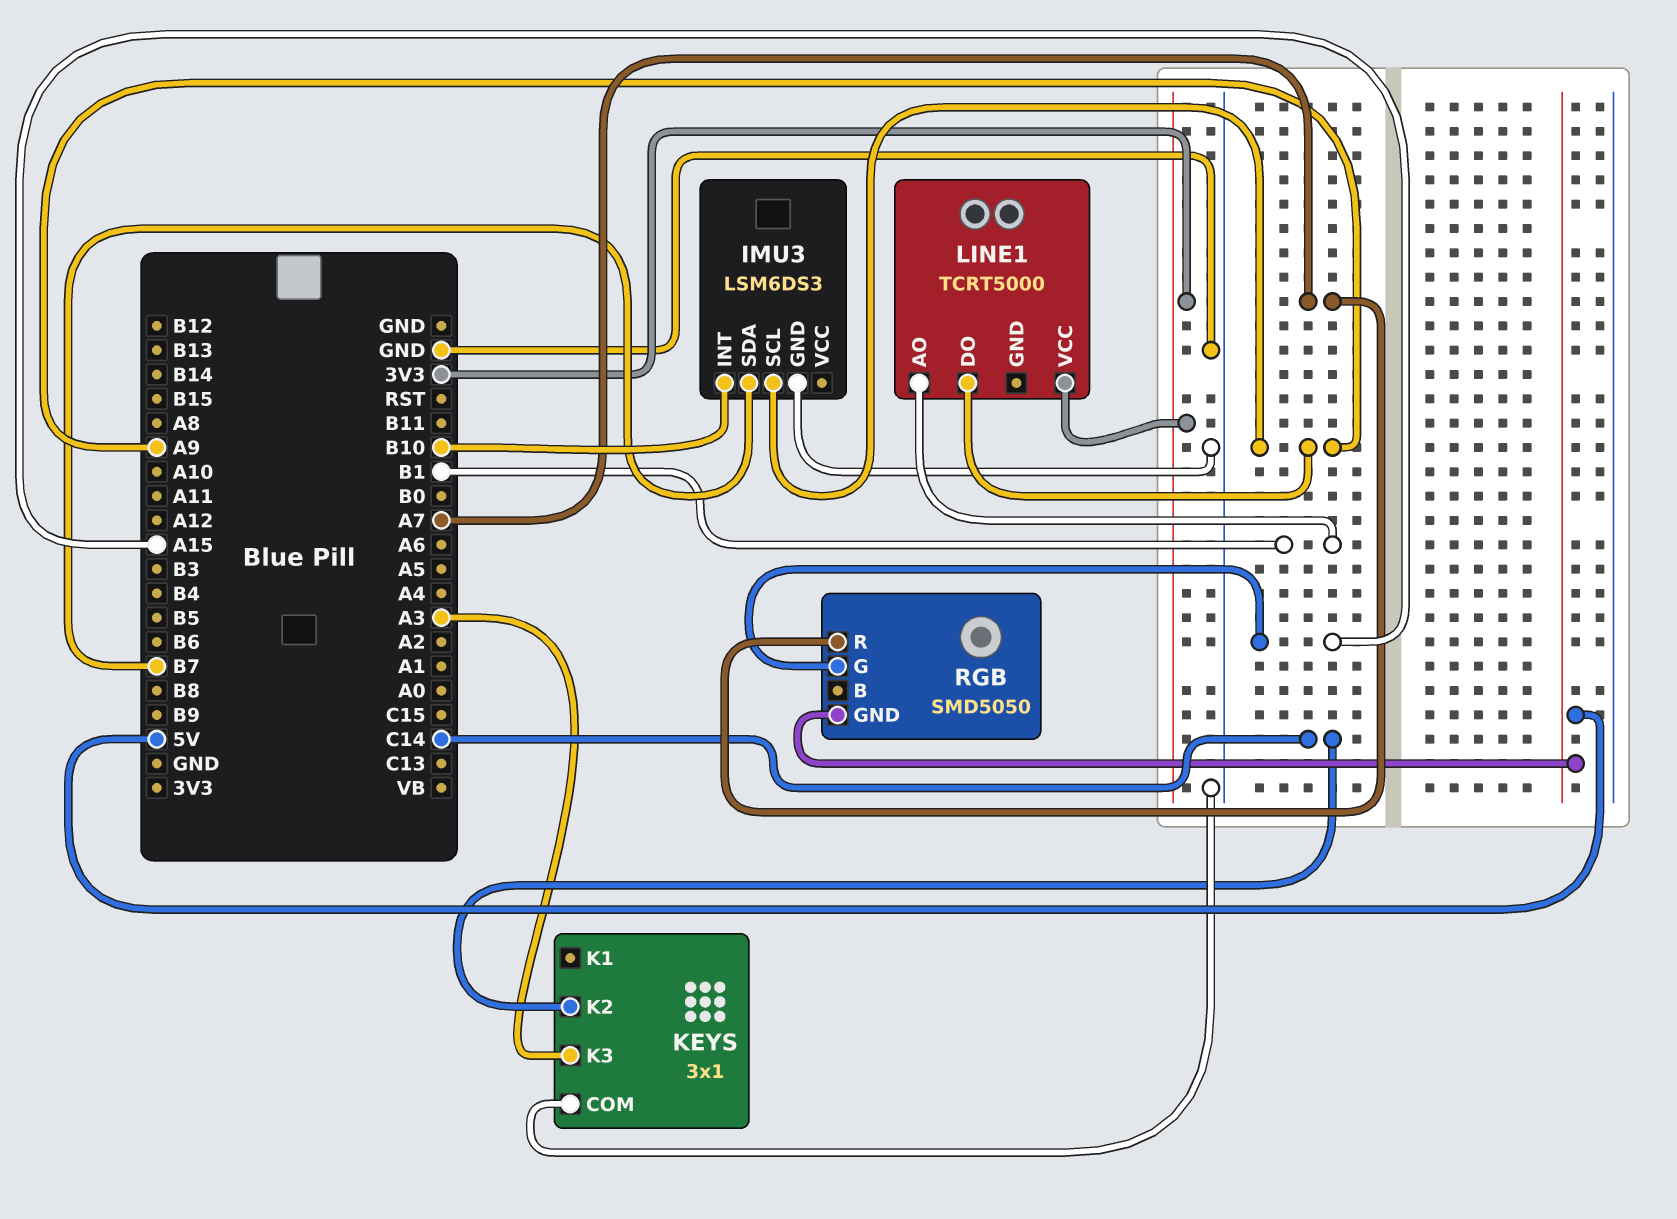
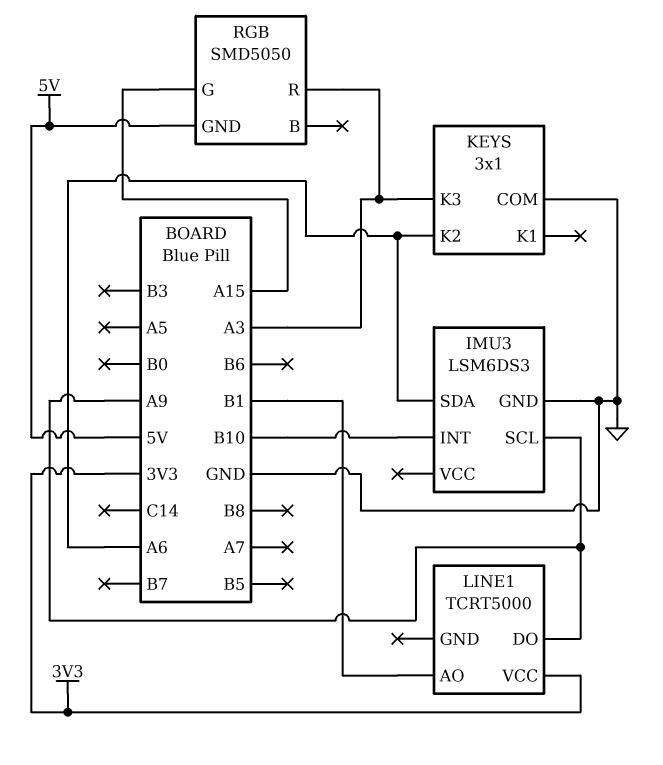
IMU3 pin SDA: B7 -> A6
KEYS pin K2: C14 -> A6
RGB pin R: A7 -> A3

